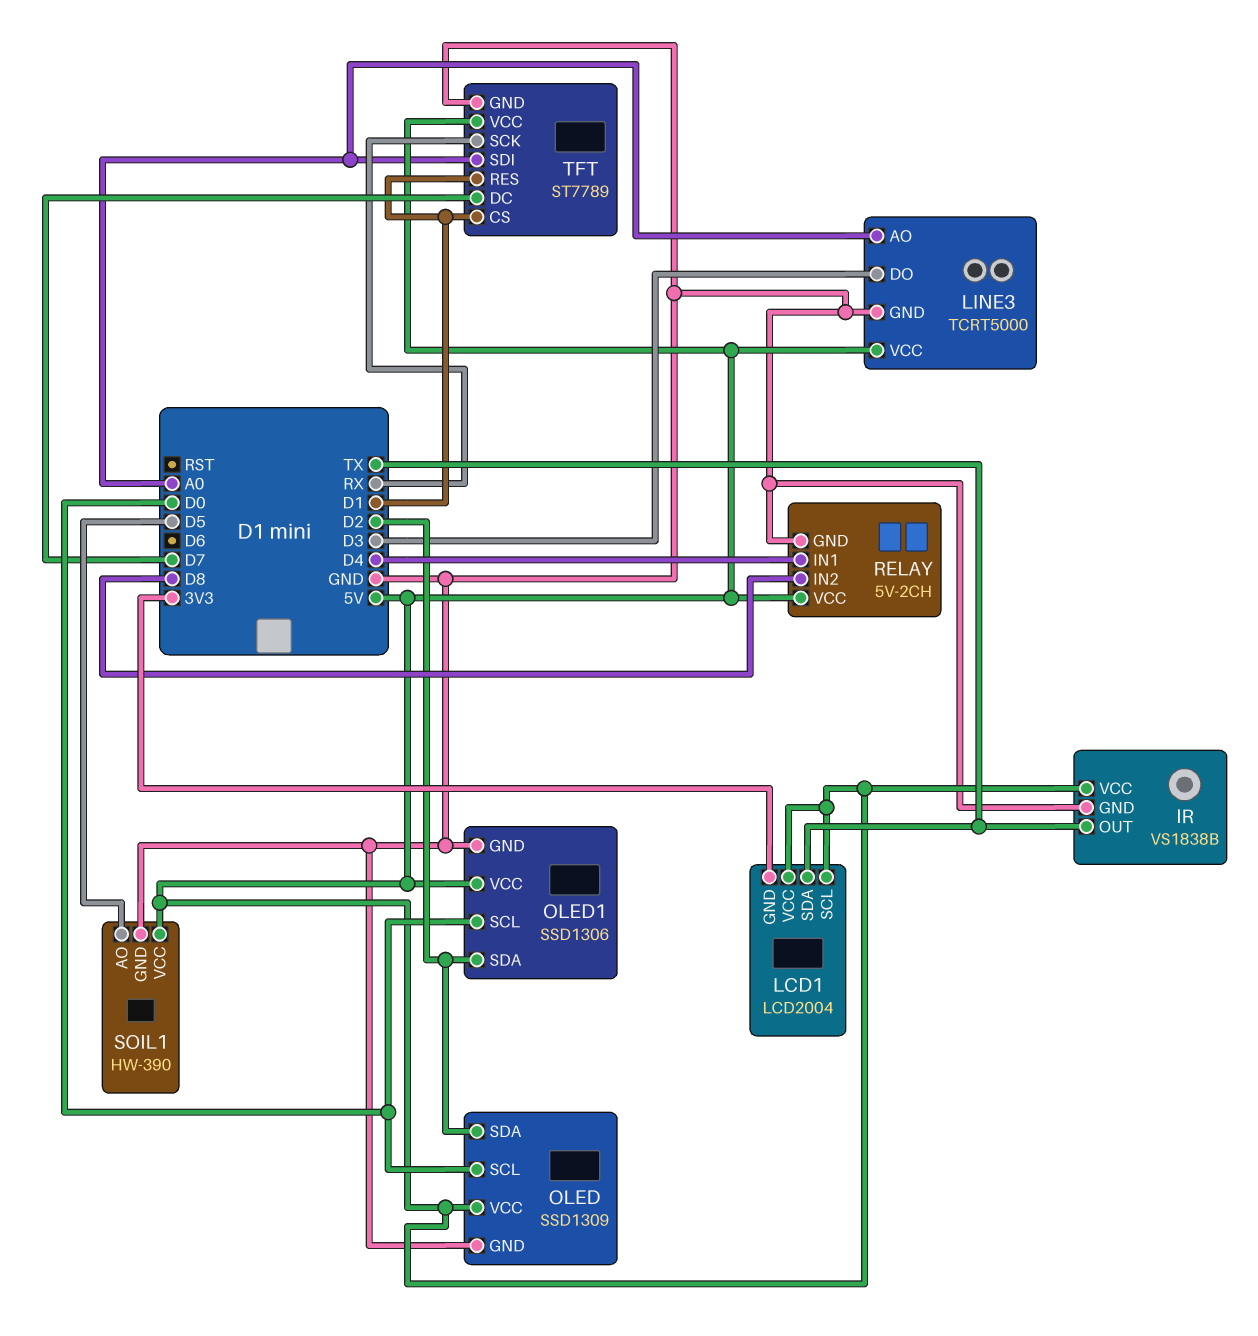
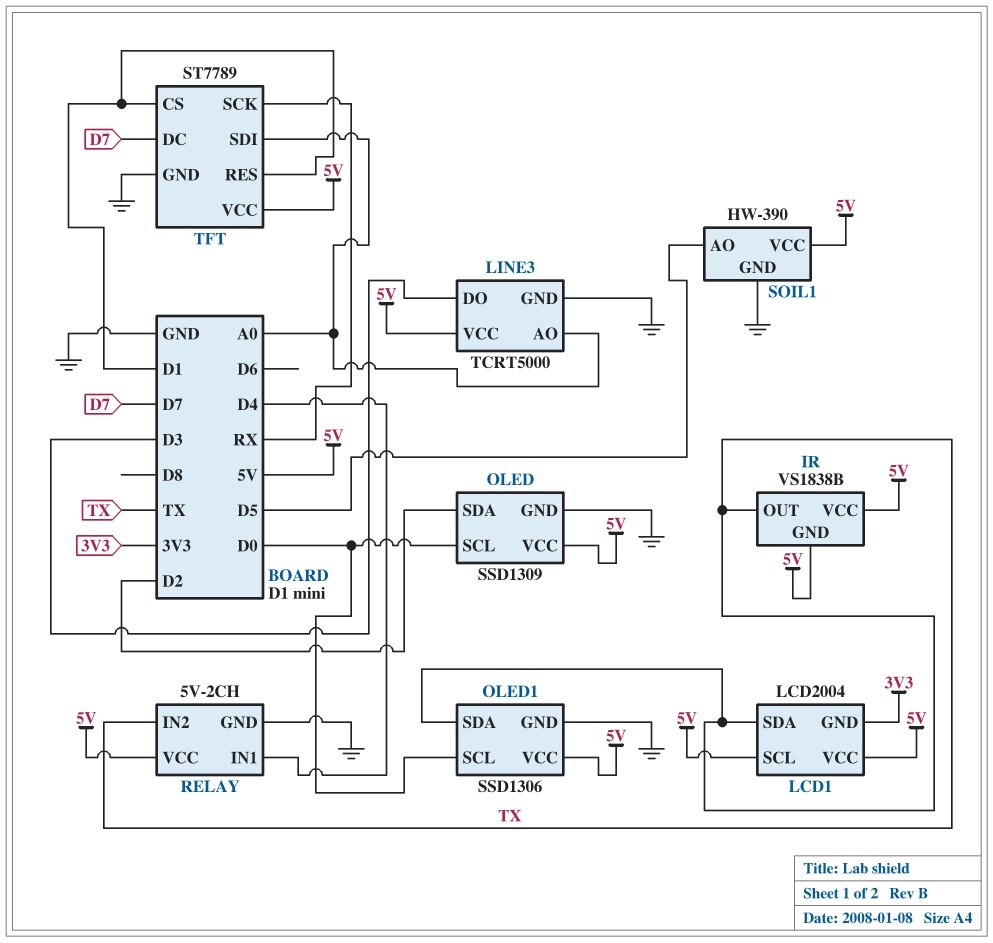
IR pin GND: GND -> 5V
OLED1 pin SDA: D2 -> TX
RELAY pin IN2: D8 -> TX

